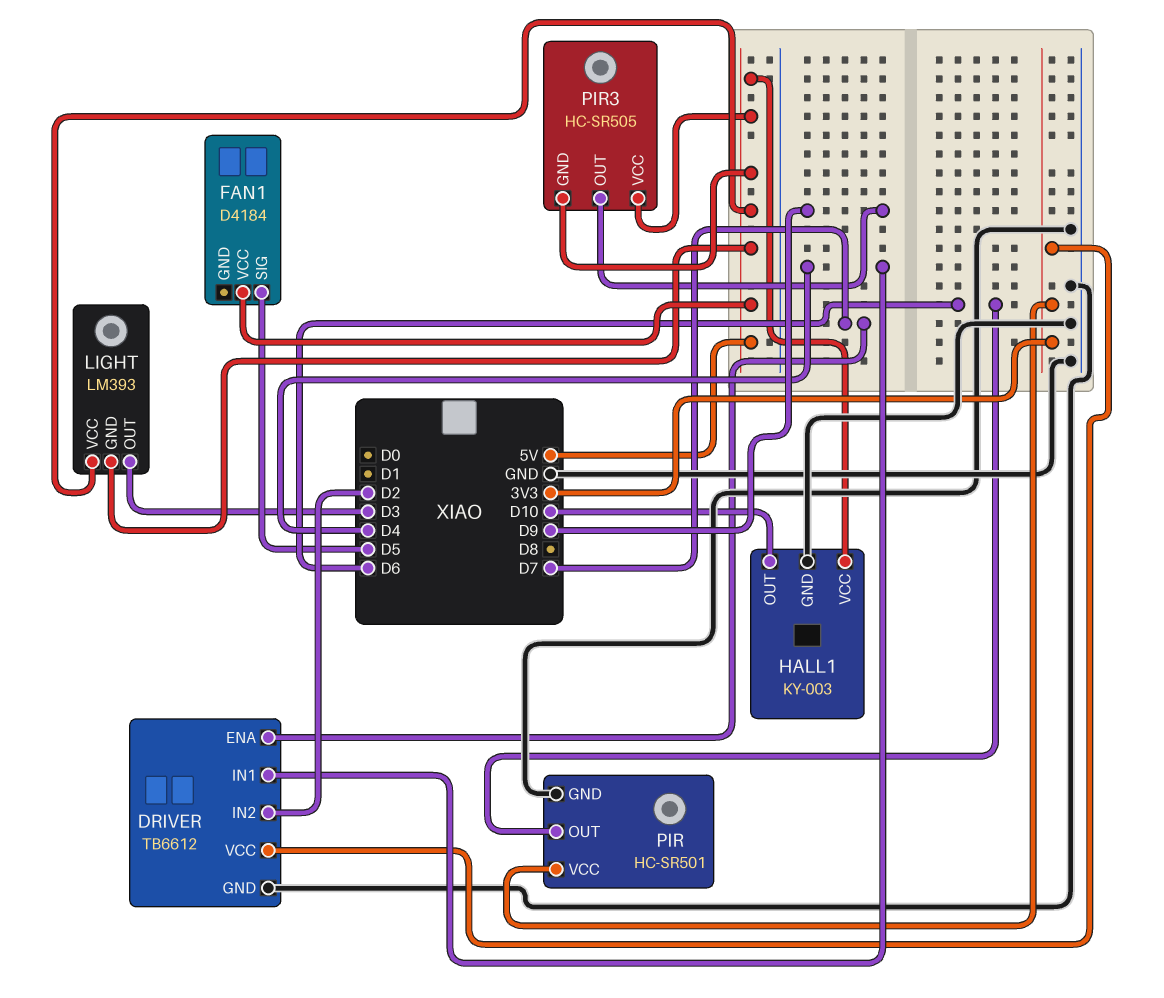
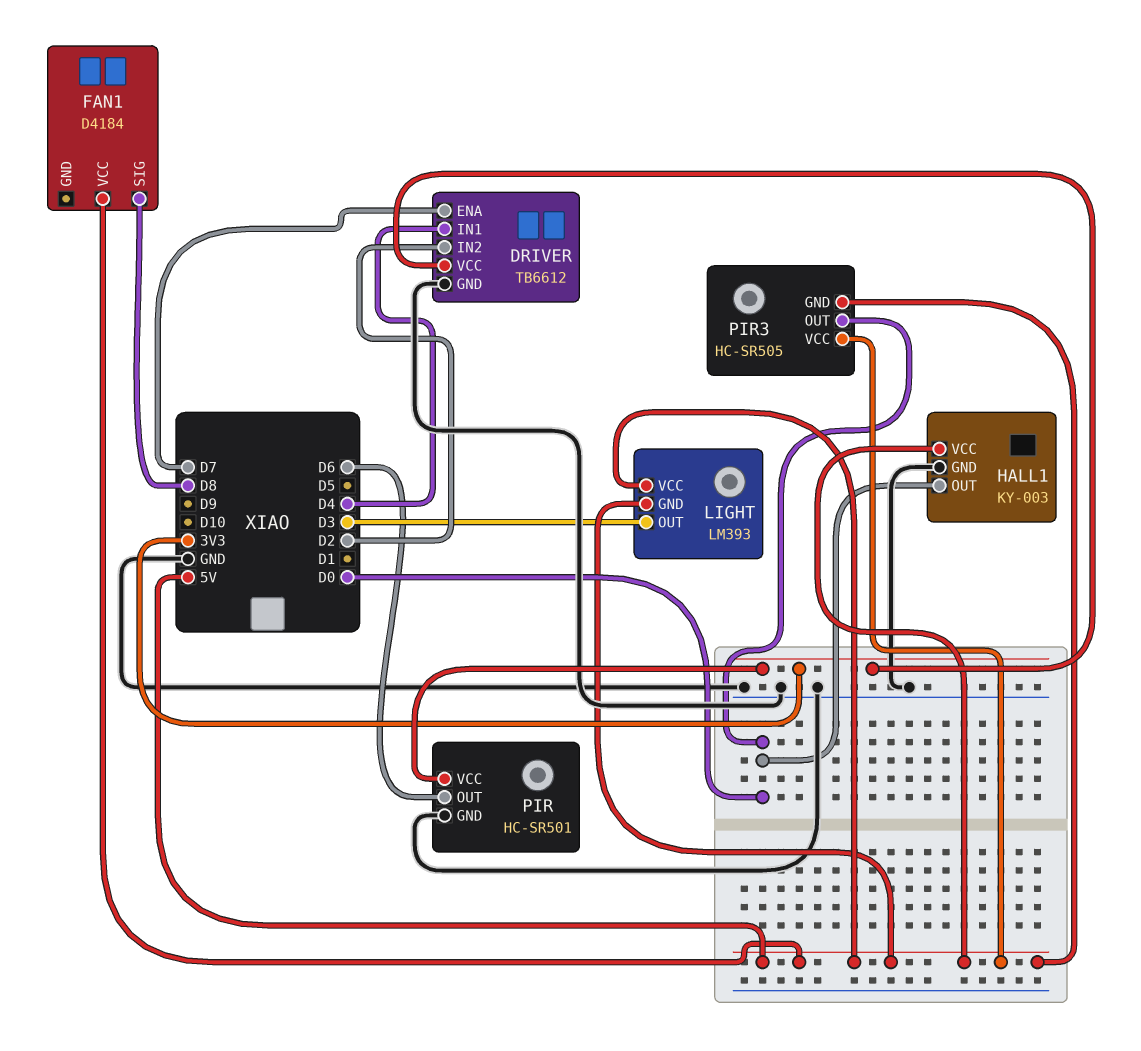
FAN1 pin SIG: D5 -> D8
HALL1 pin OUT: D10 -> D0
PIR3 pin OUT: D9 -> D0

